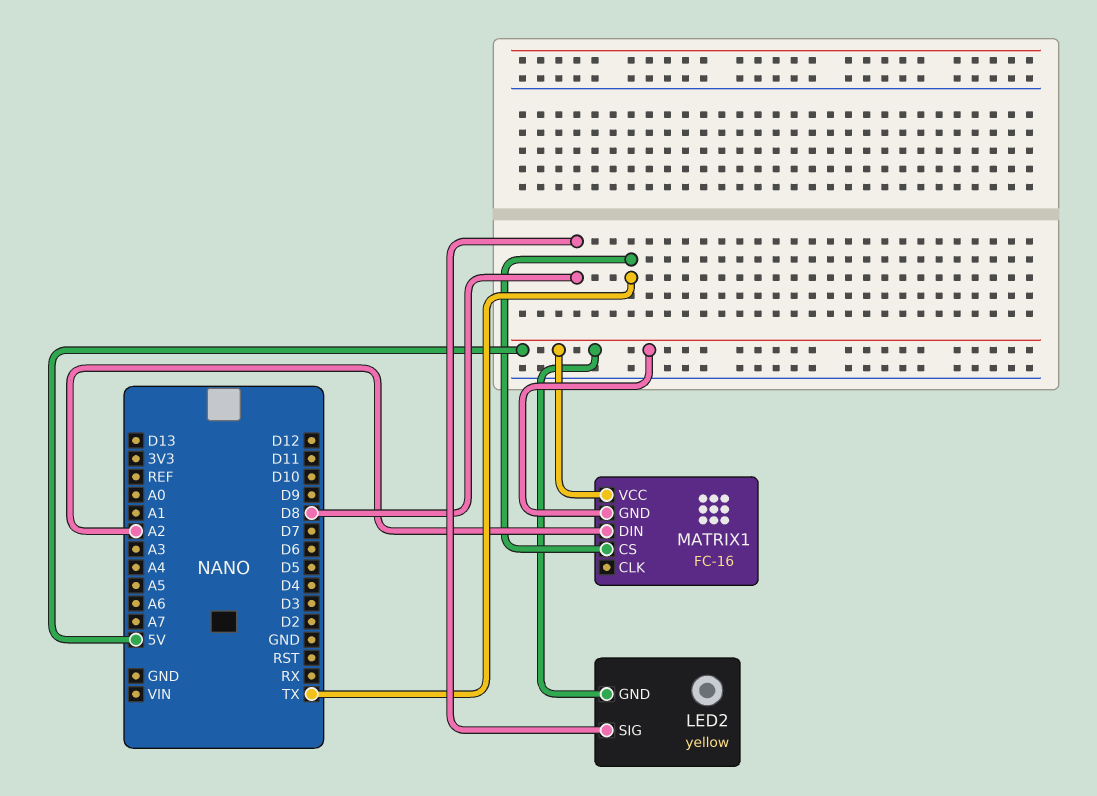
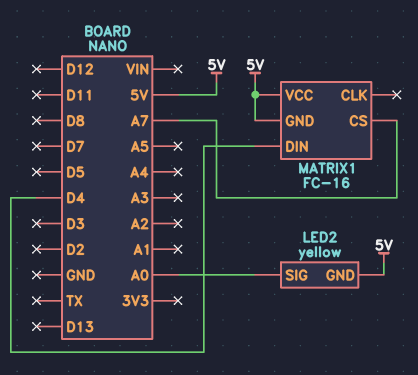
LED2 pin SIG: D8 -> A0
MATRIX1 pin CS: TX -> A7
MATRIX1 pin DIN: A2 -> D4

